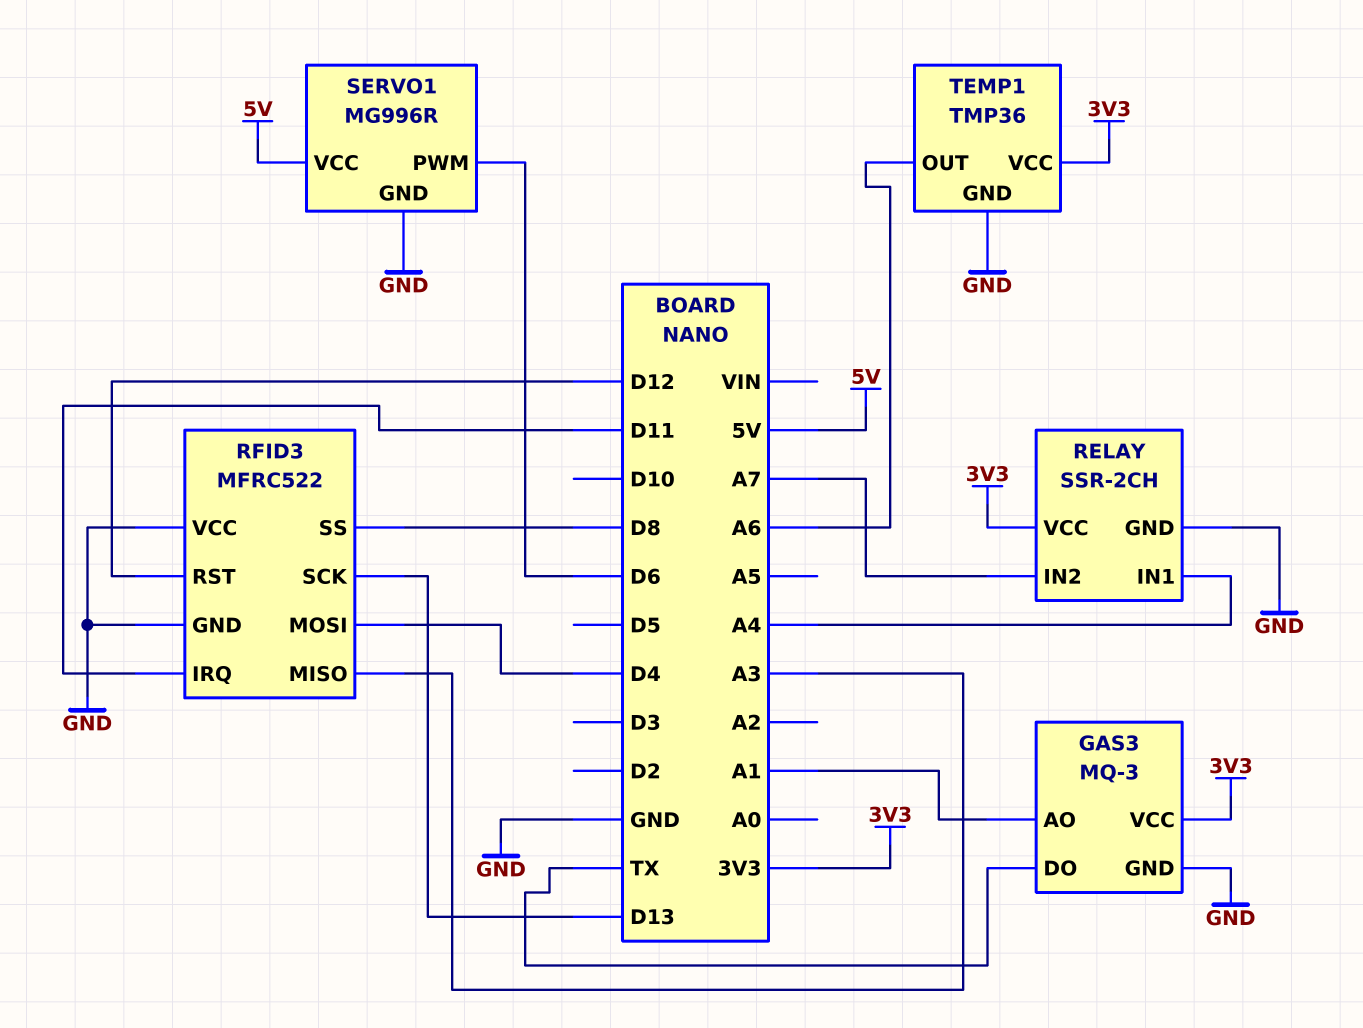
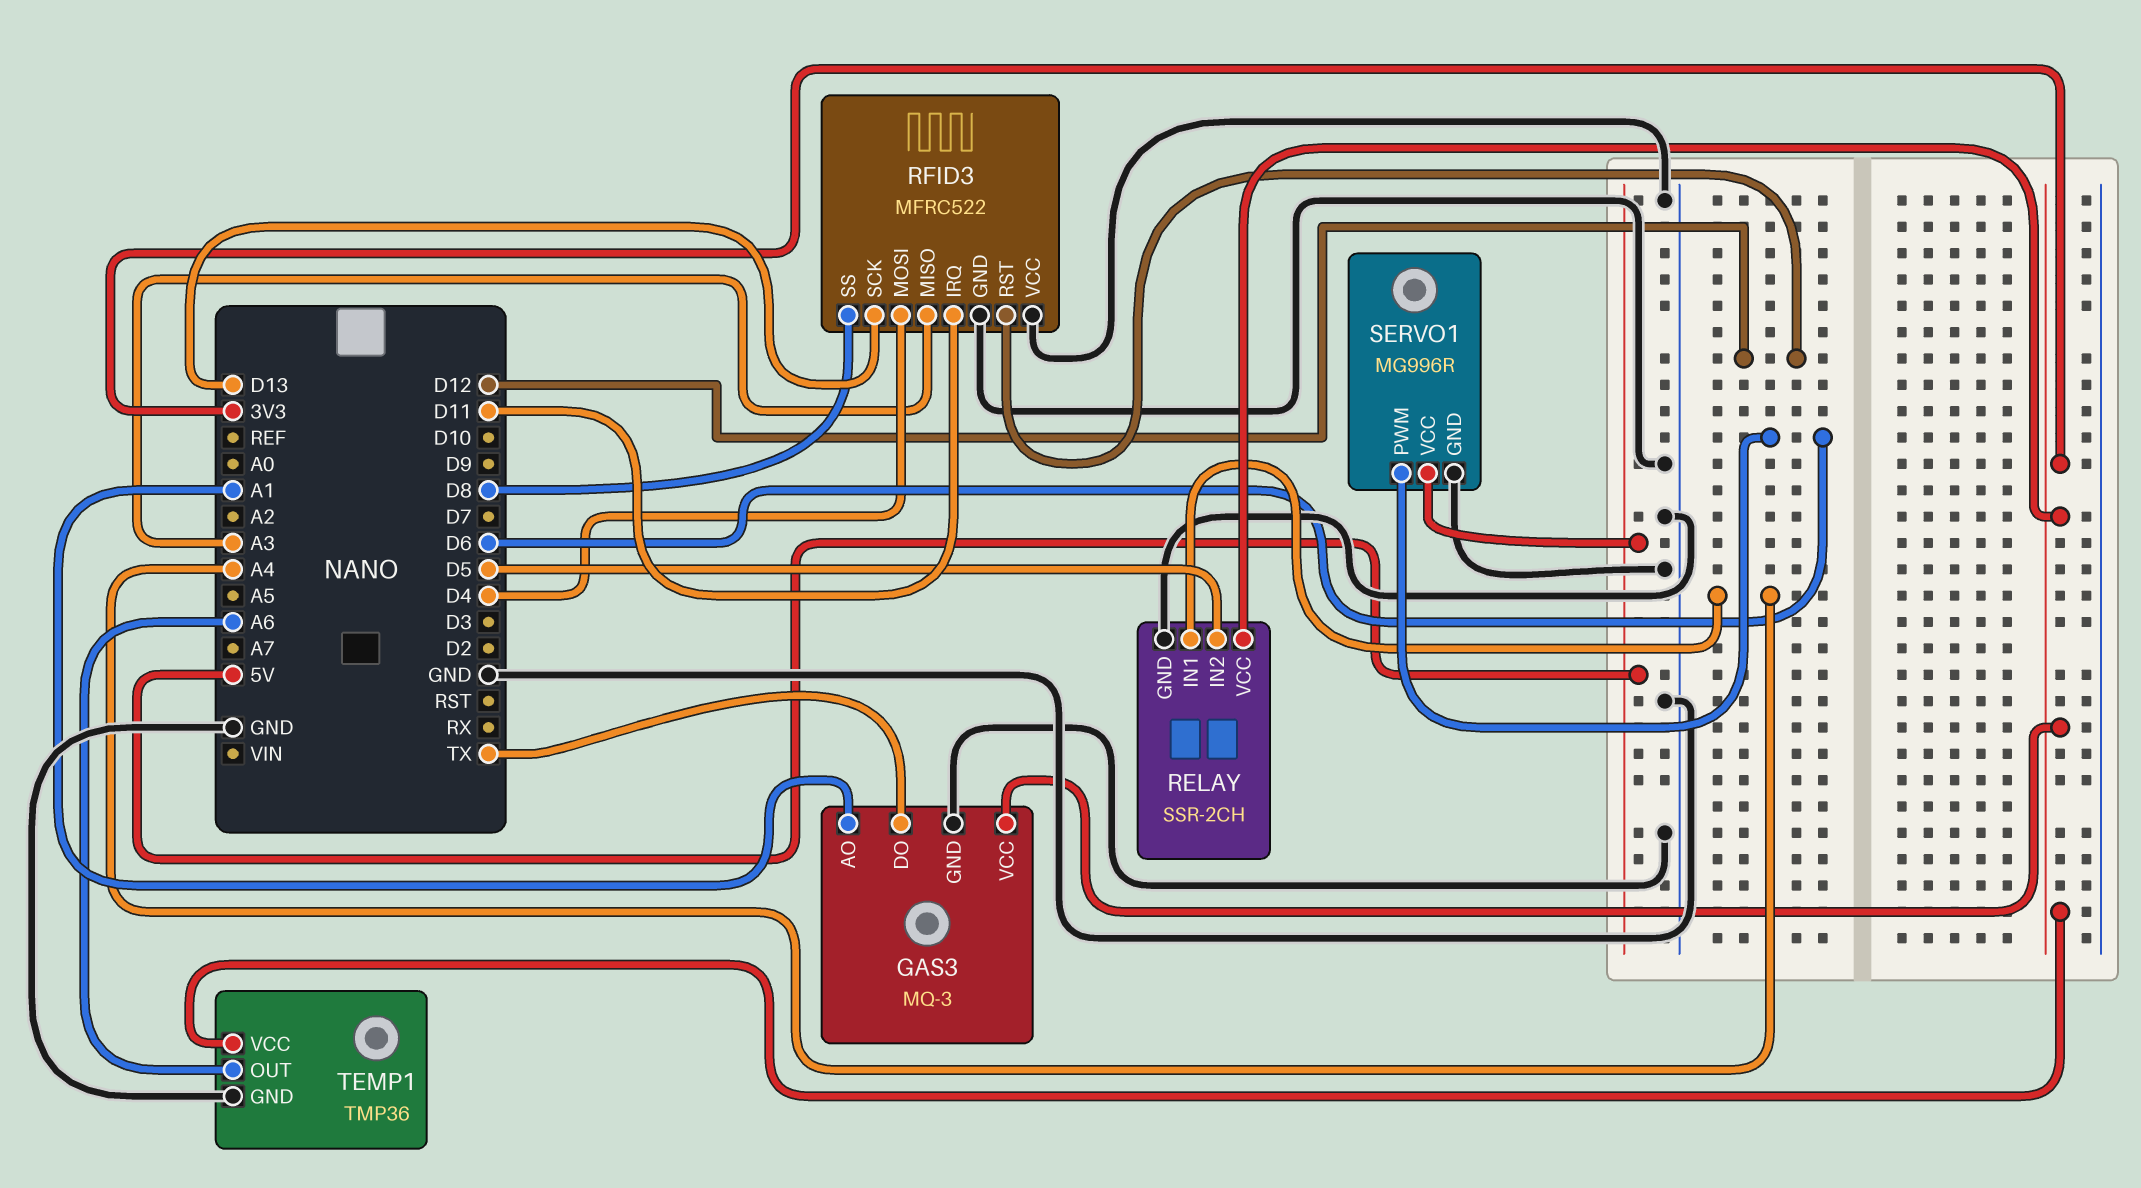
RELAY pin IN2: A7 -> D5

